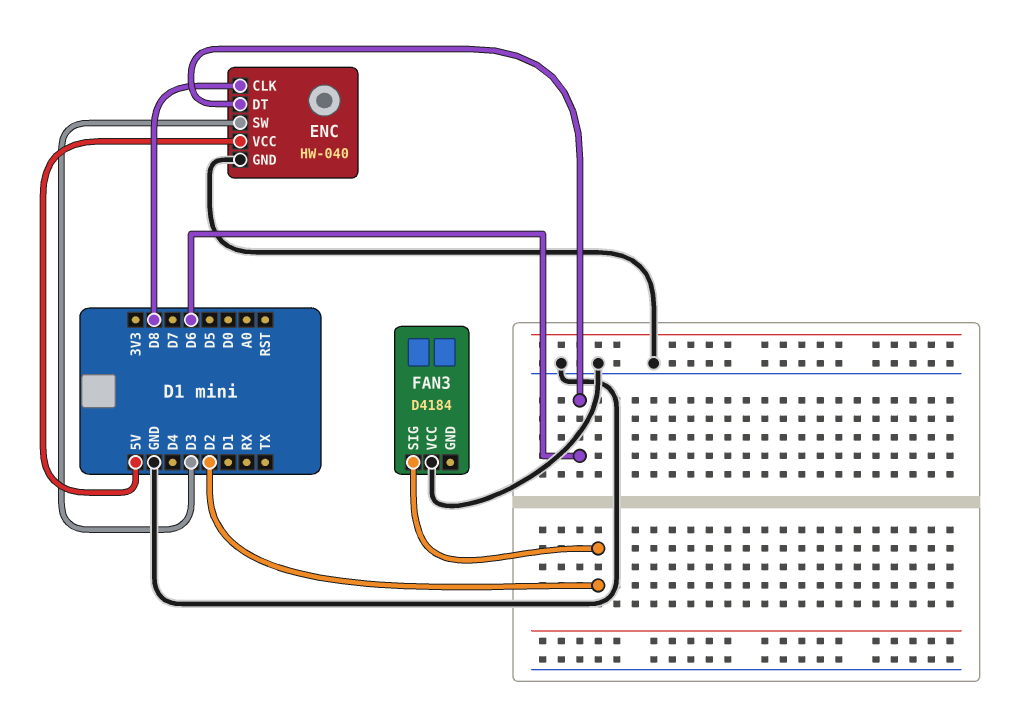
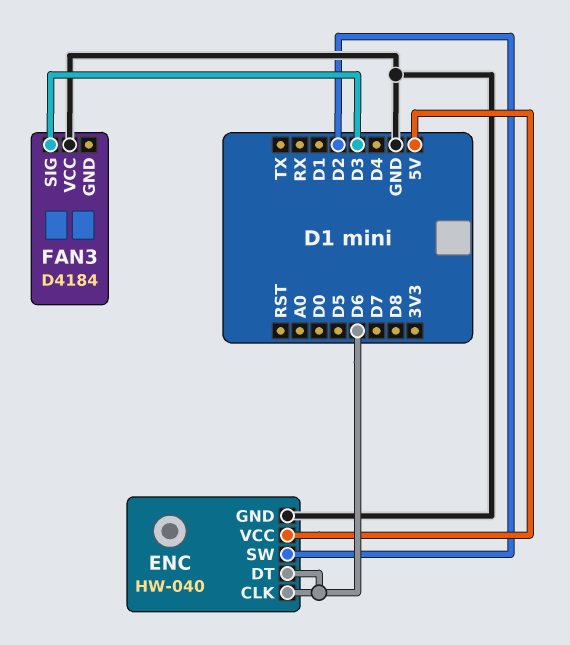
ENC pin CLK: D8 -> D6
ENC pin SW: D3 -> D2
FAN3 pin SIG: D2 -> D3

